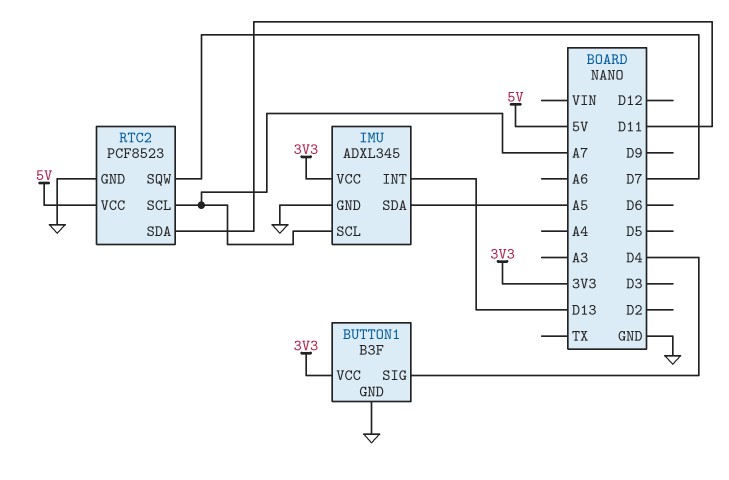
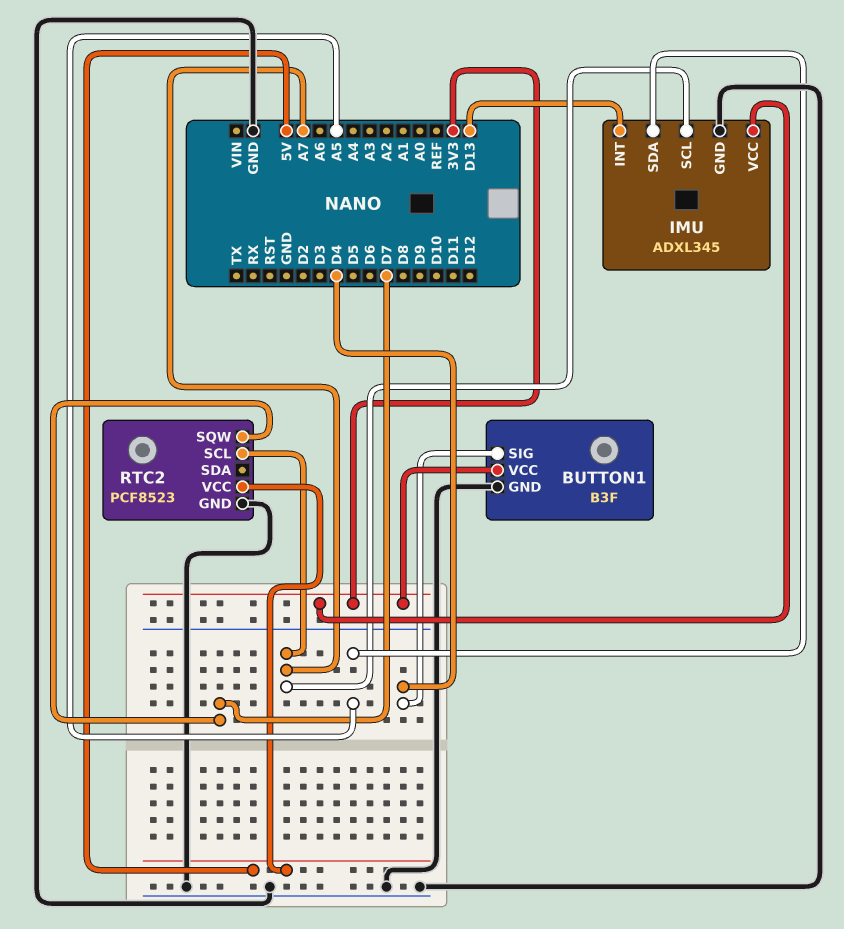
RTC2 pin SDA: D11 -> none

